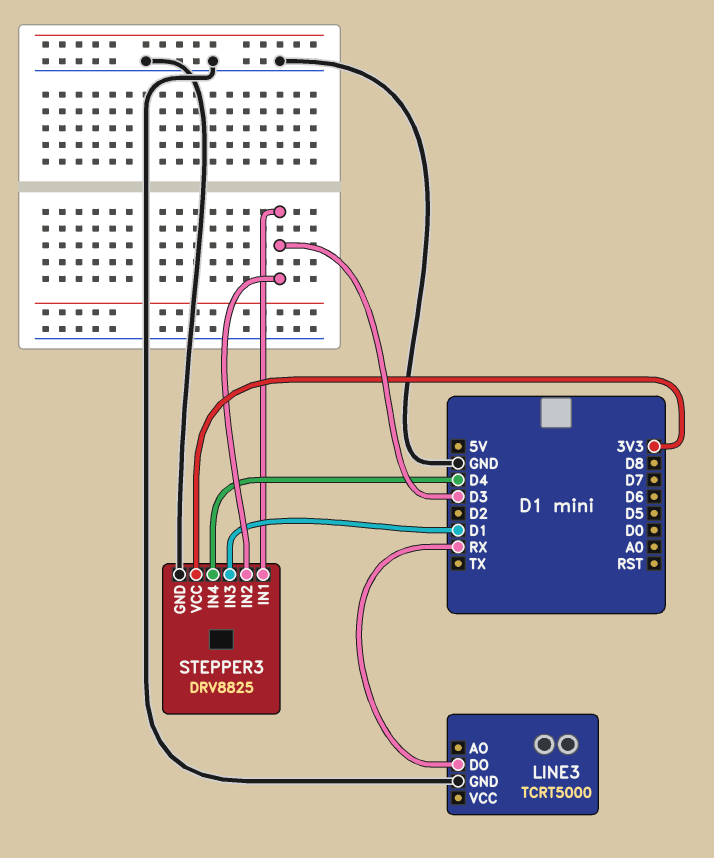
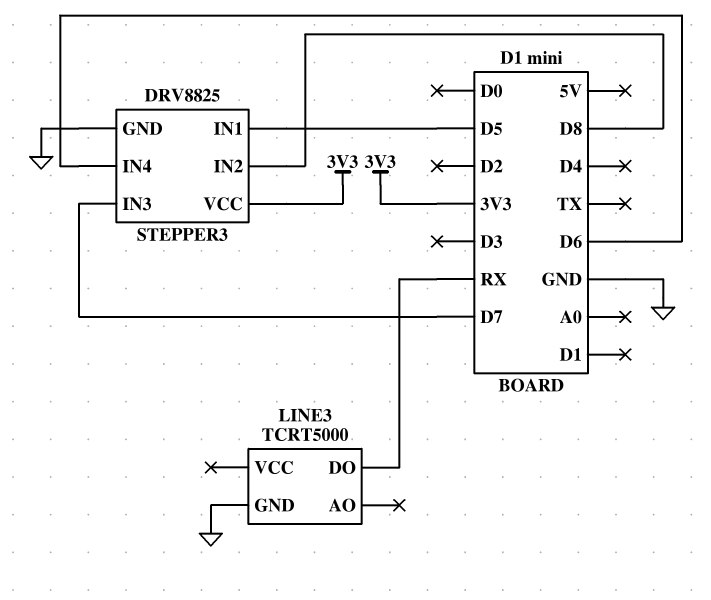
STEPPER3 pin IN1: D3 -> D5
STEPPER3 pin IN2: D3 -> D8
STEPPER3 pin IN3: D1 -> D7
STEPPER3 pin IN4: D4 -> D6

